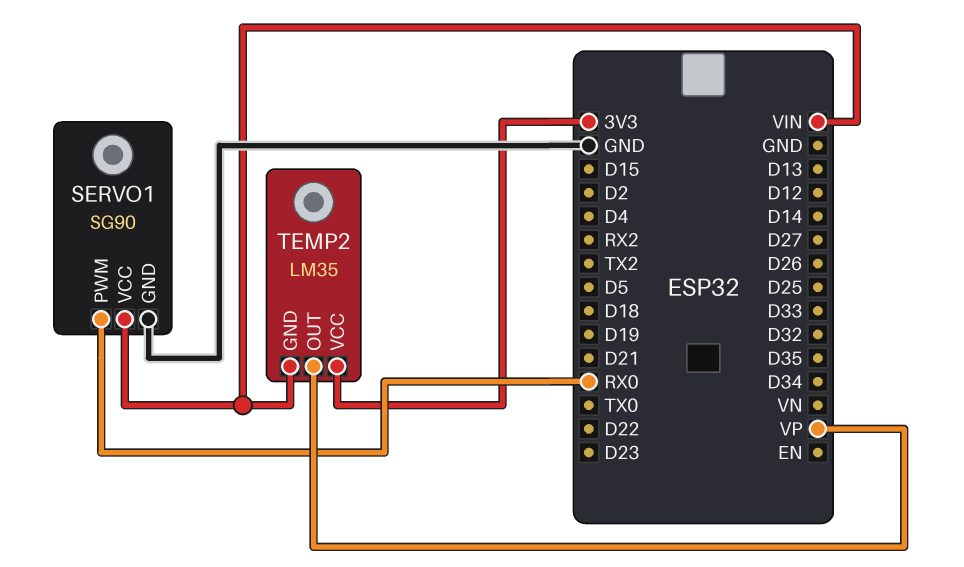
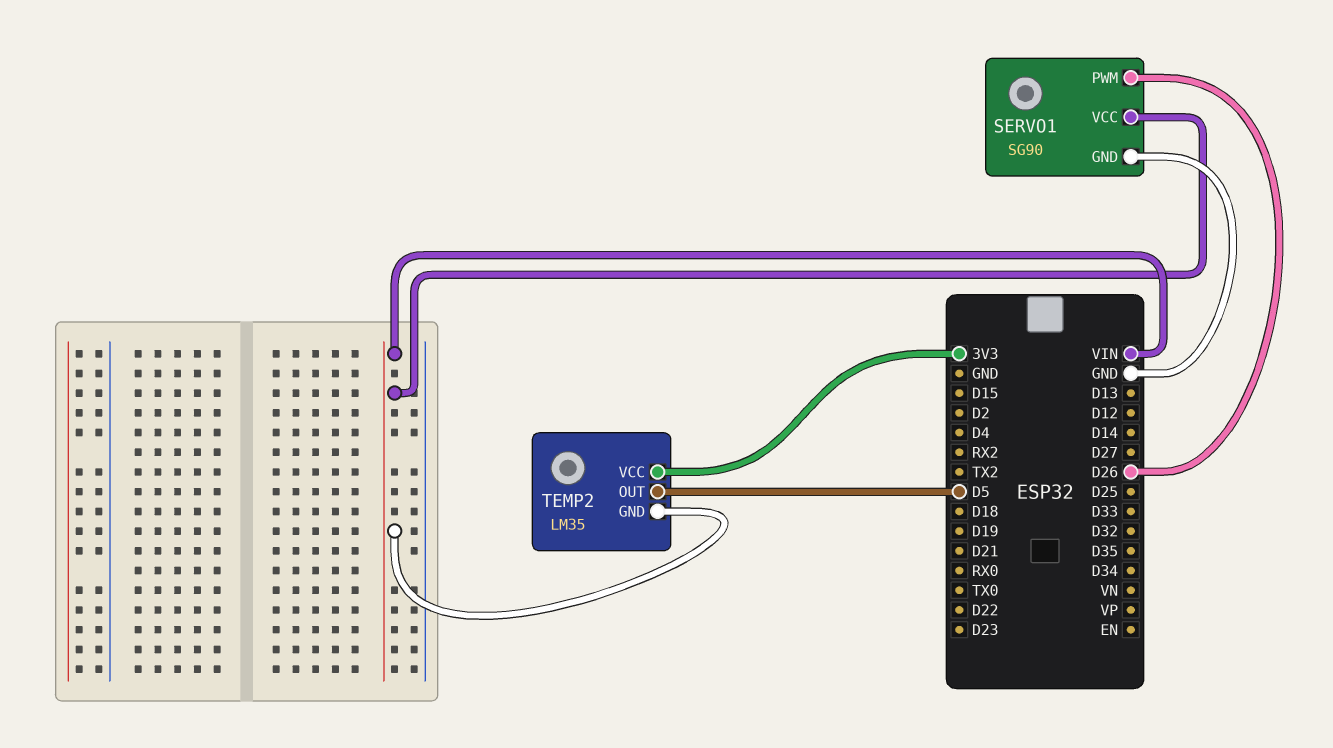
SERVO1 pin PWM: RX0 -> D26
TEMP2 pin OUT: VP -> D5

